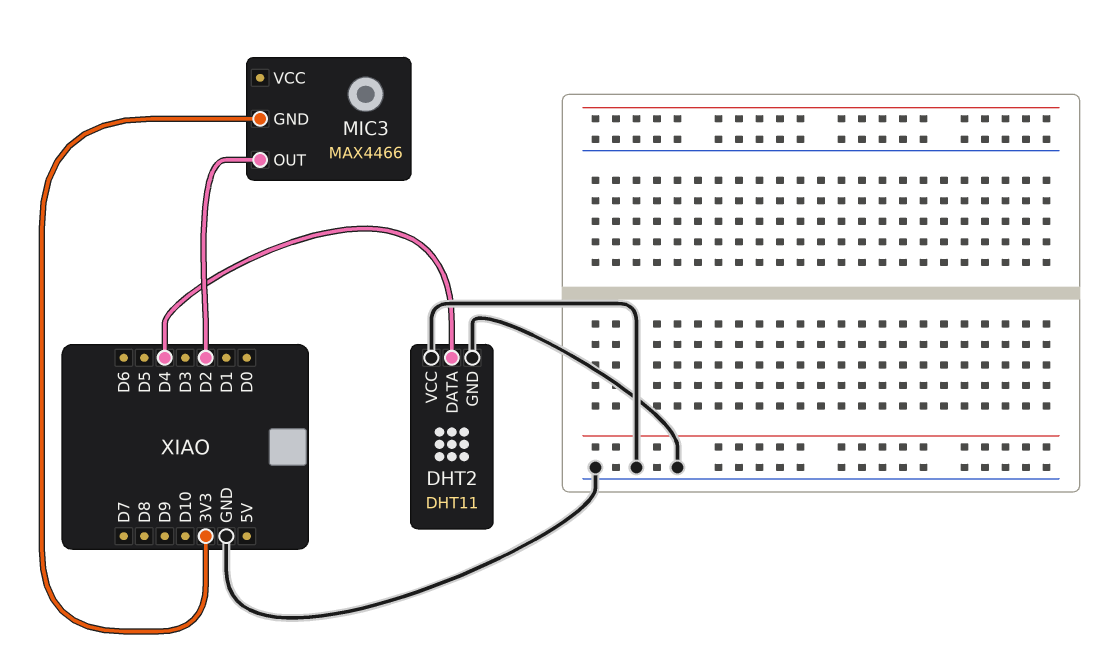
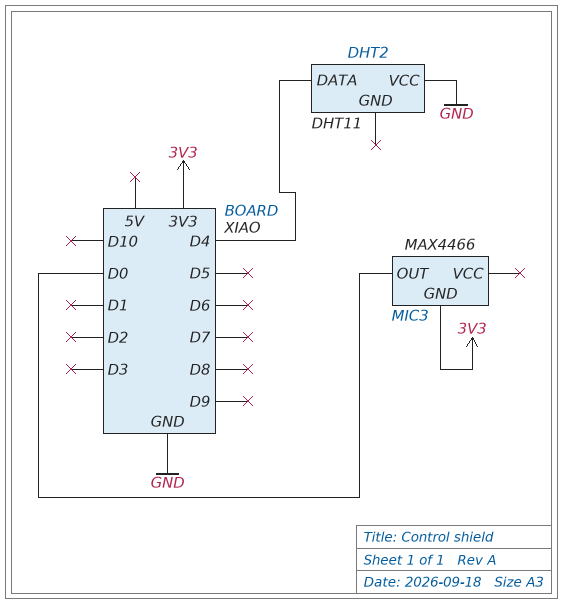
DHT2 pin GND: GND -> none
MIC3 pin OUT: D2 -> D0

